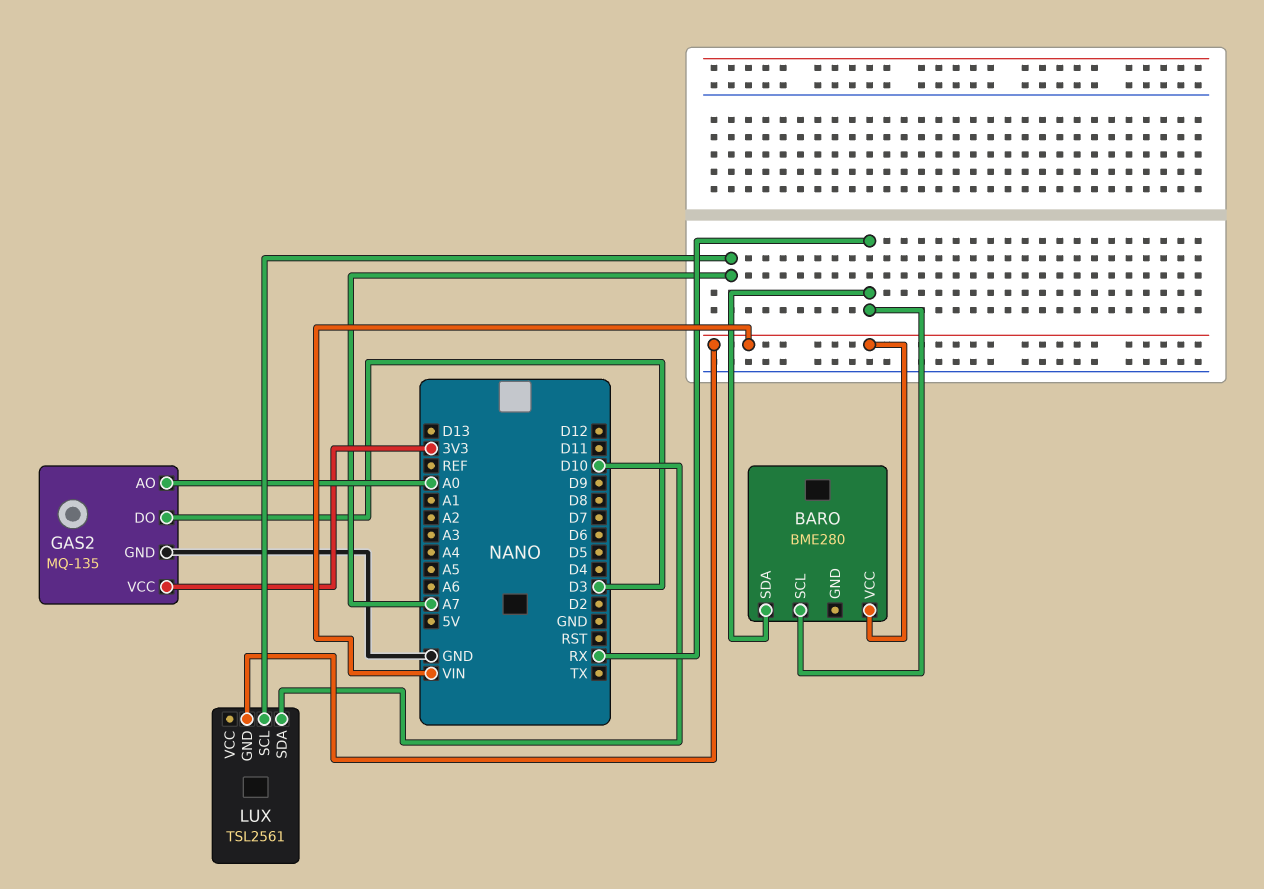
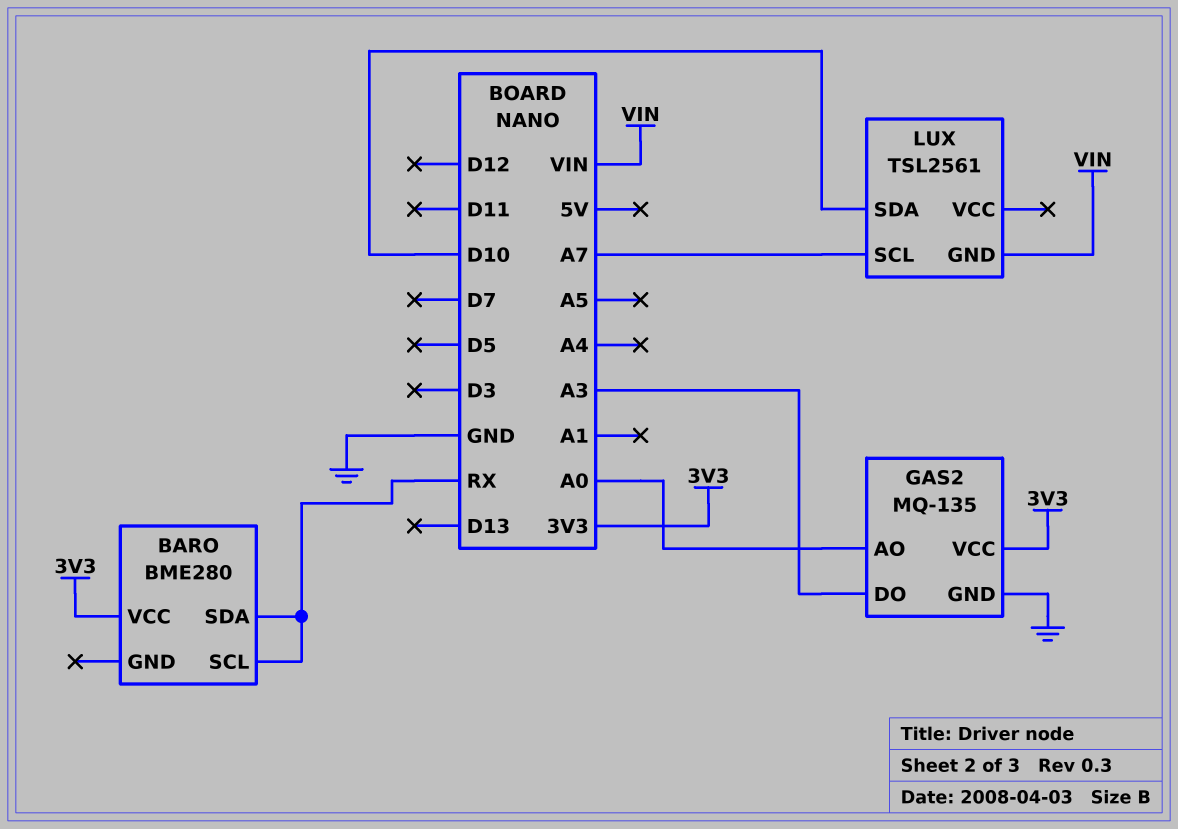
BARO pin VCC: VIN -> 3V3
GAS2 pin DO: D3 -> A3

